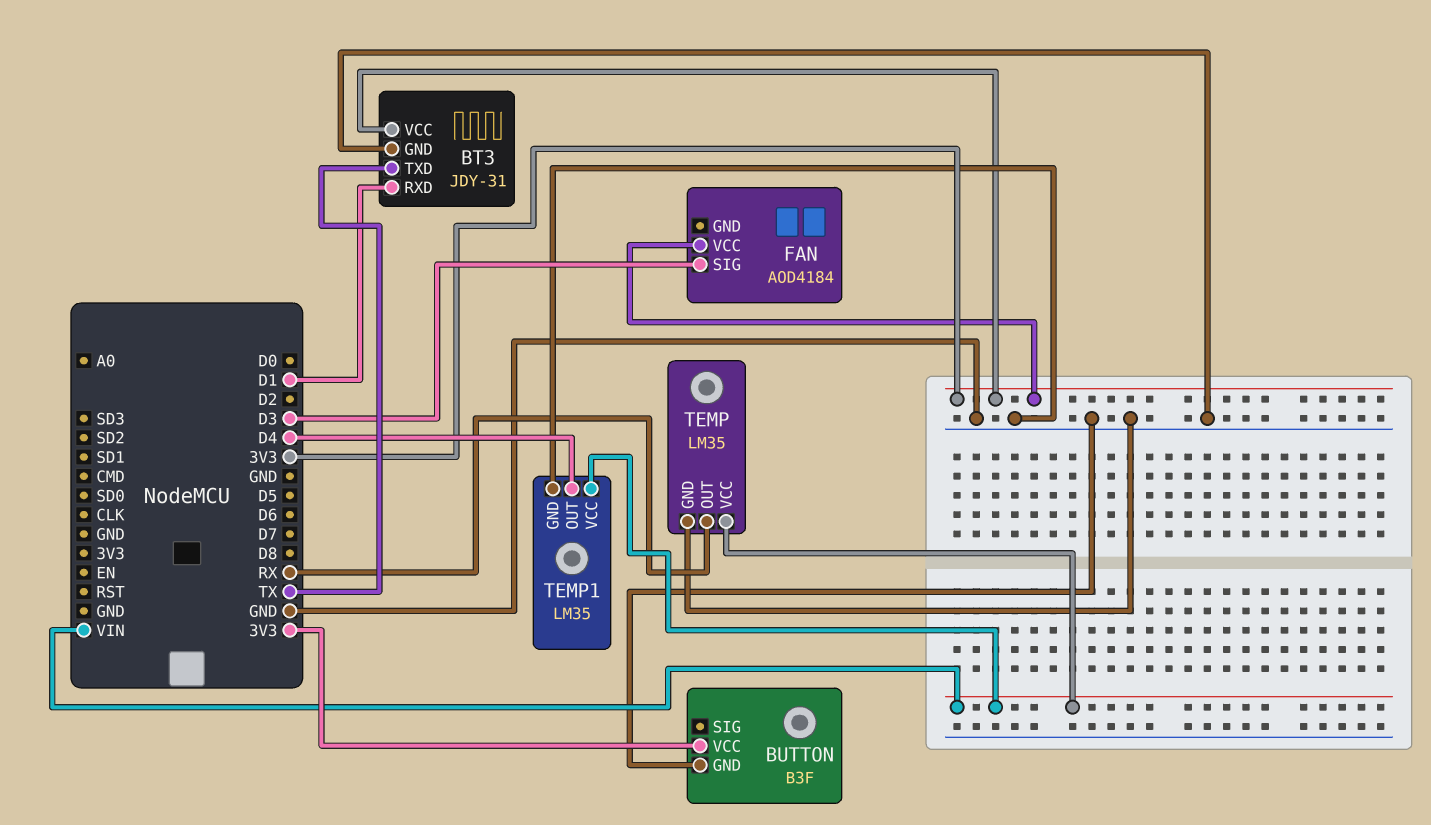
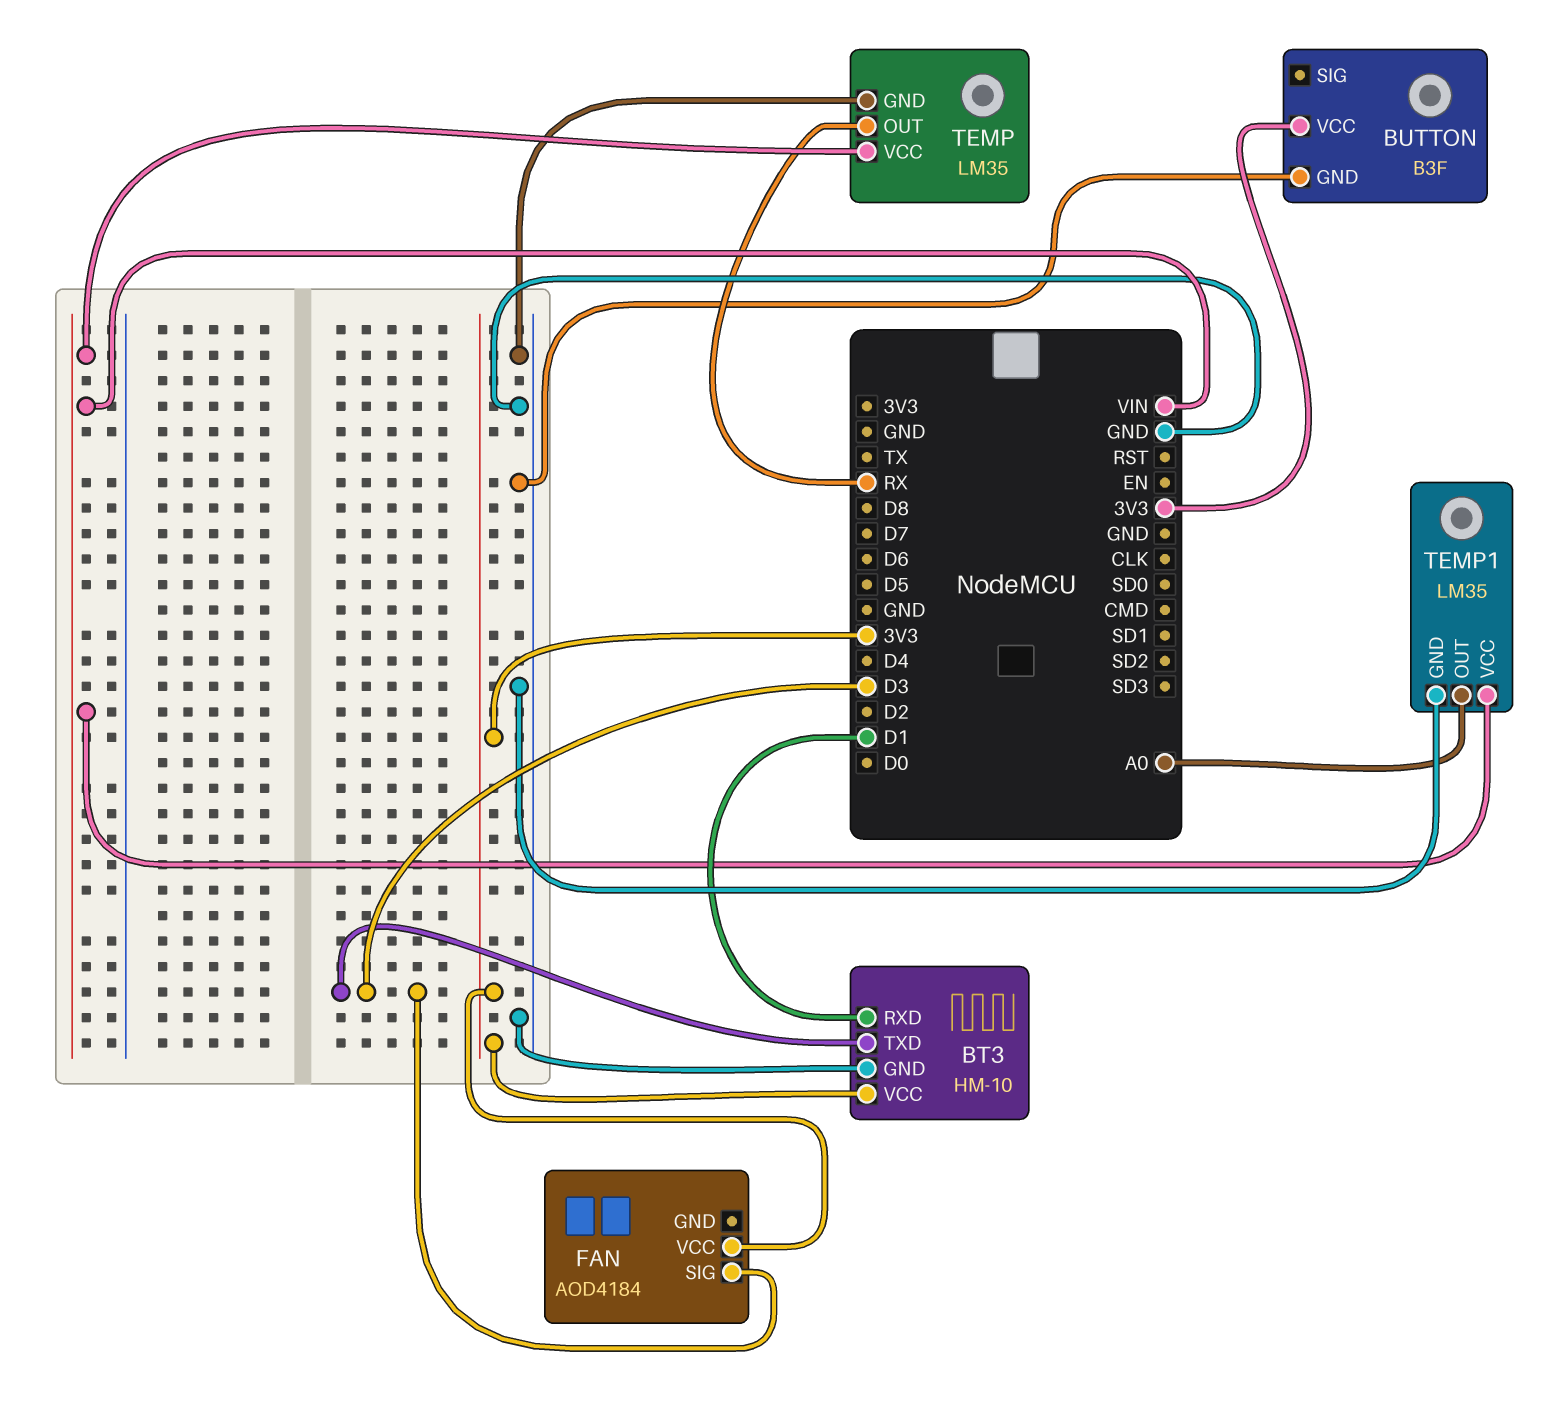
BT3: JDY-31 -> HM-10
BT3 pin TXD: TX -> D3
TEMP1 pin OUT: D4 -> A0

